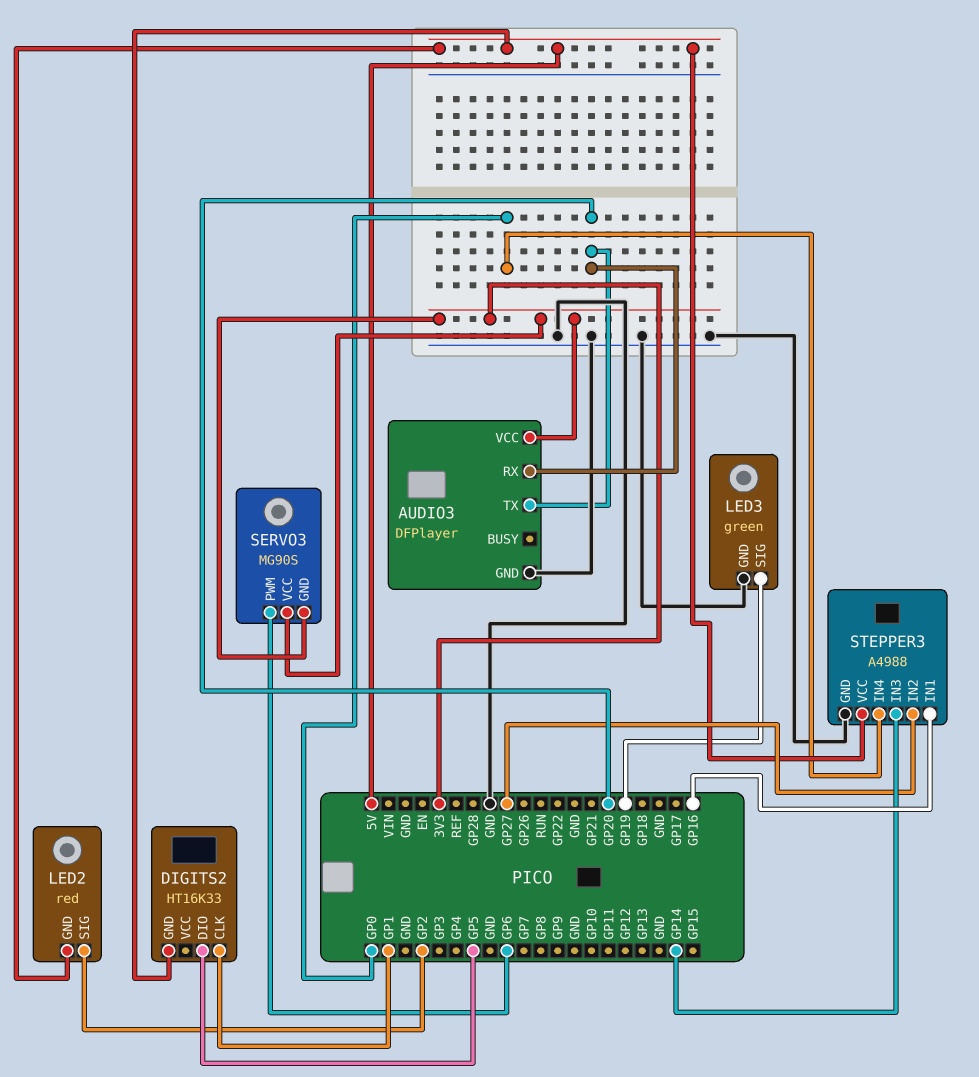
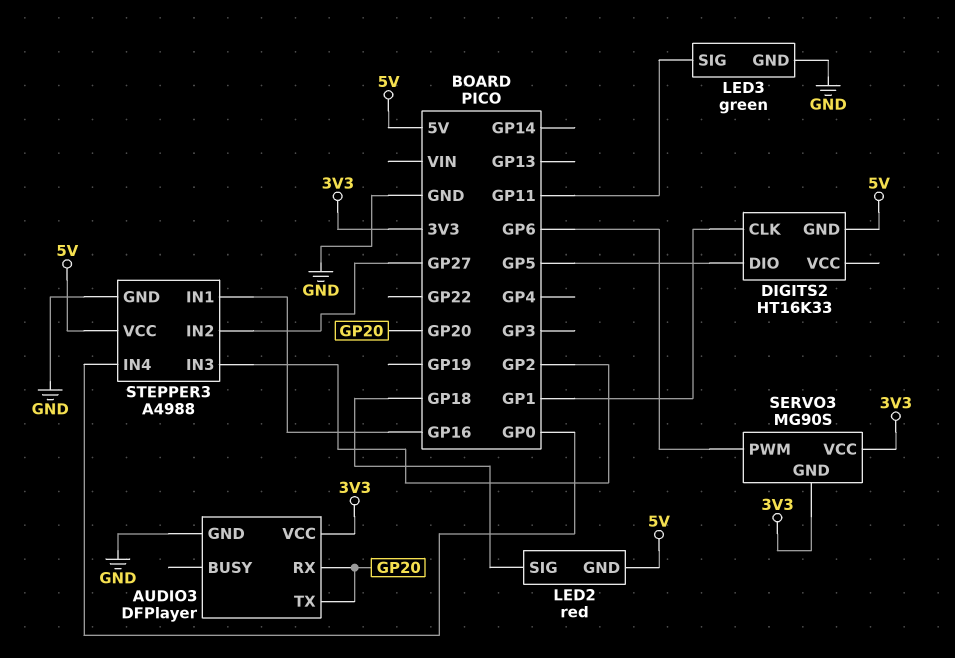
LED2 pin SIG: GP2 -> GP18
LED3 pin SIG: GP19 -> GP11
STEPPER3 pin IN3: GP14 -> GP2

